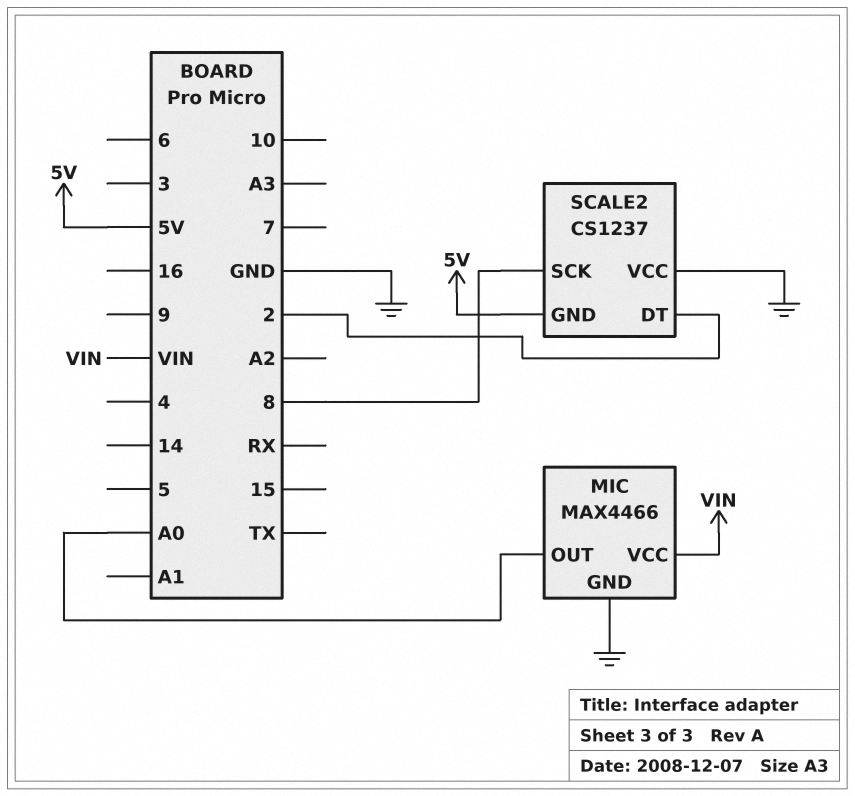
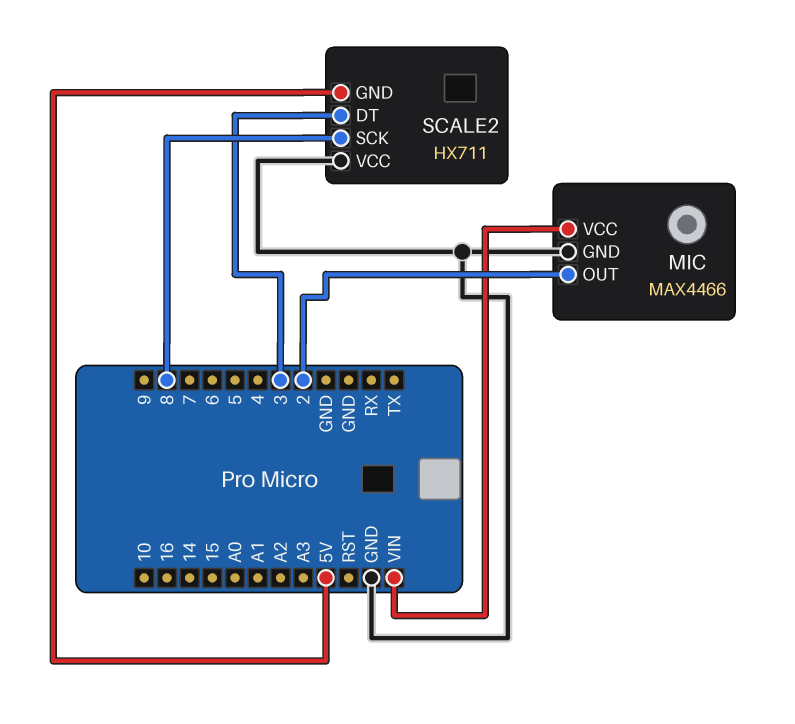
MIC pin OUT: A0 -> 2
SCALE2: CS1237 -> HX711
SCALE2 pin DT: 2 -> 3

